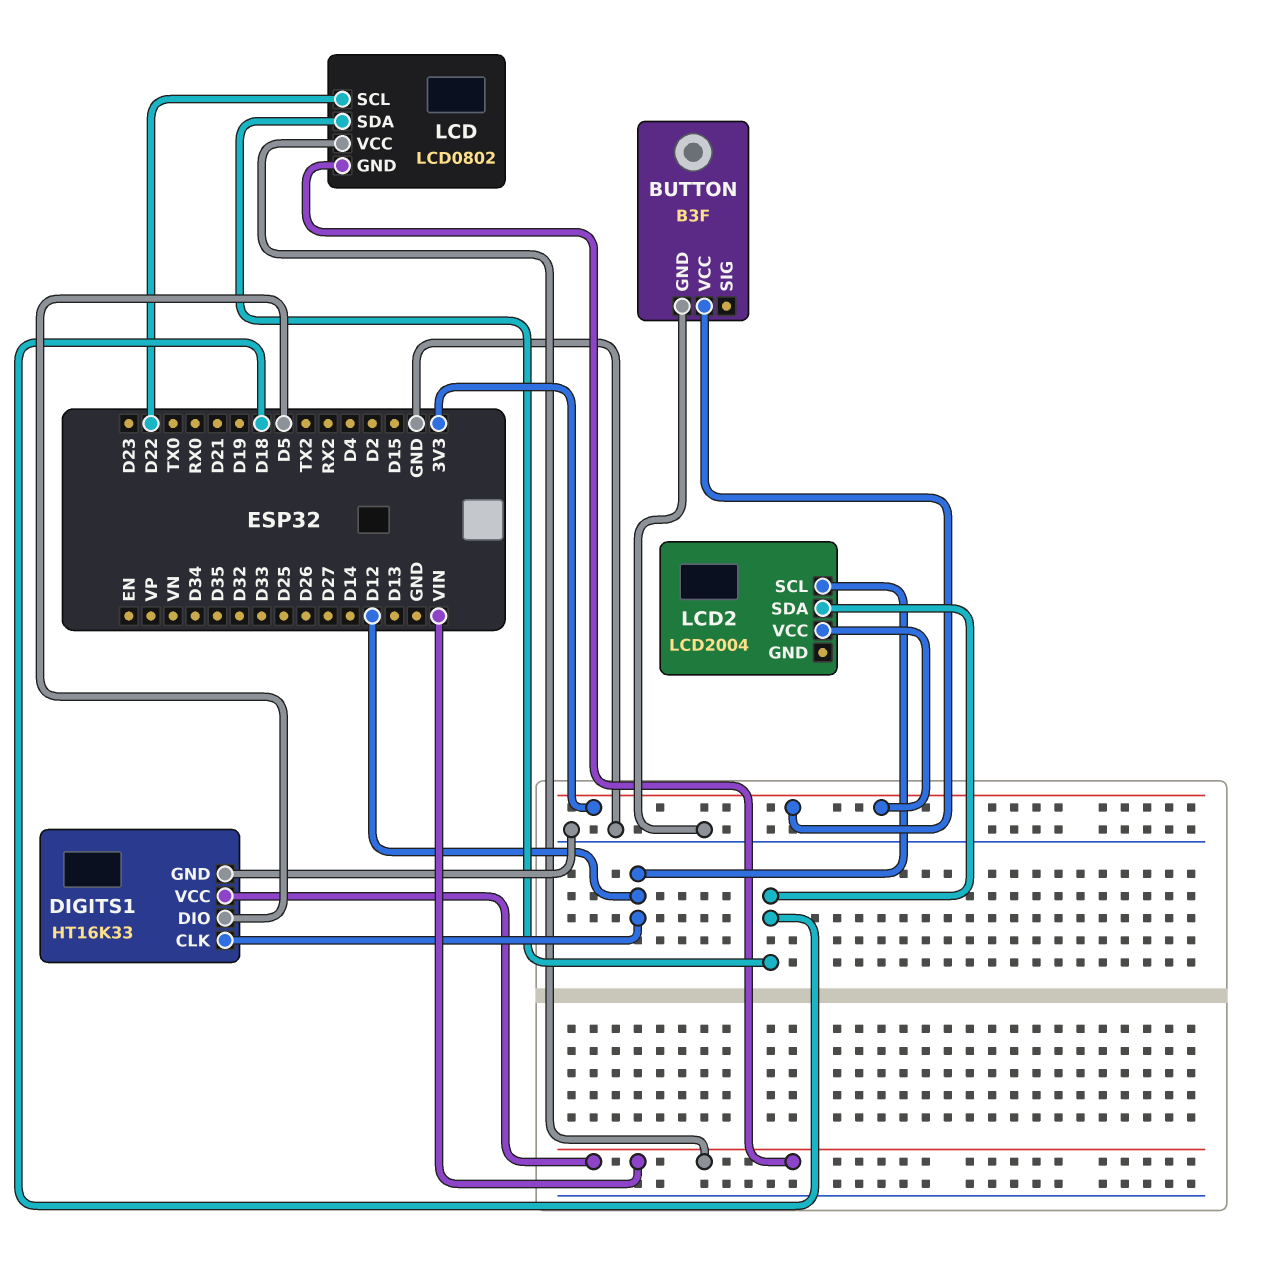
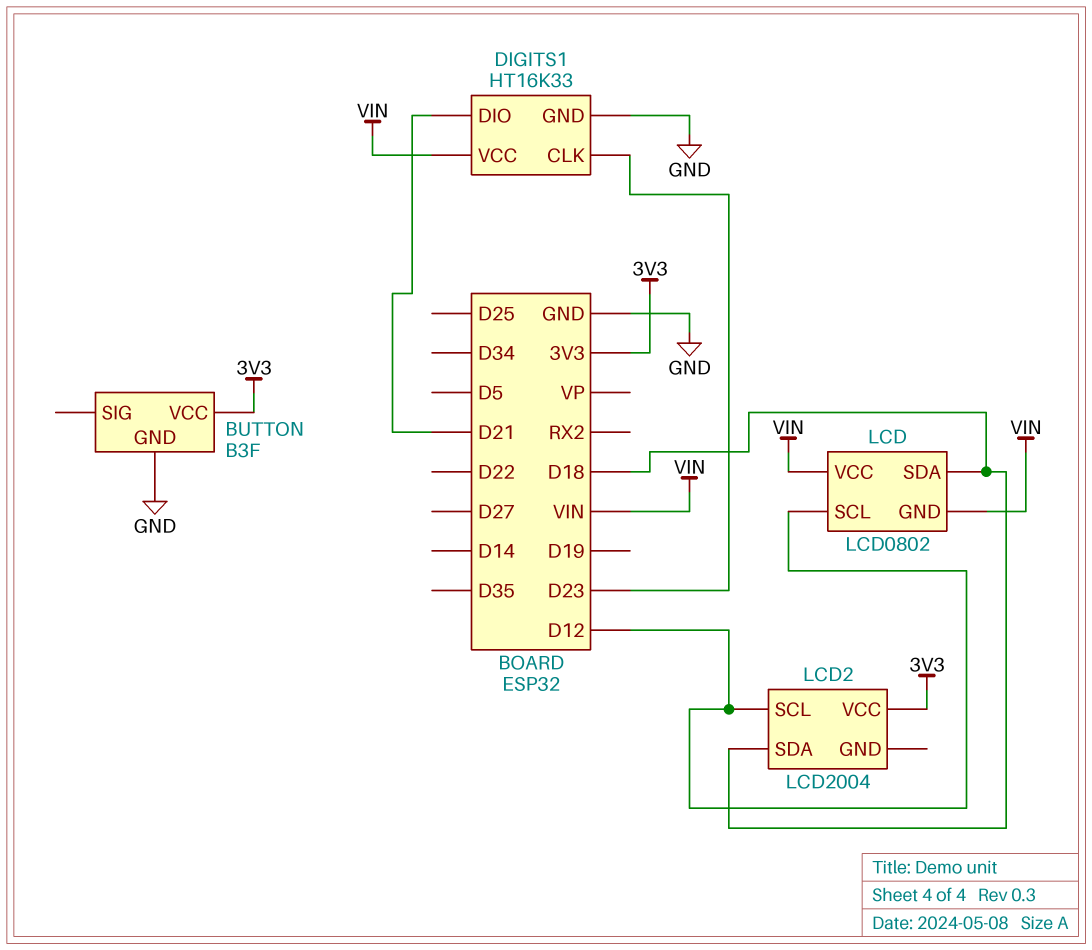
DIGITS1 pin CLK: D12 -> D23
DIGITS1 pin DIO: D5 -> D21
LCD pin SCL: D22 -> D12

